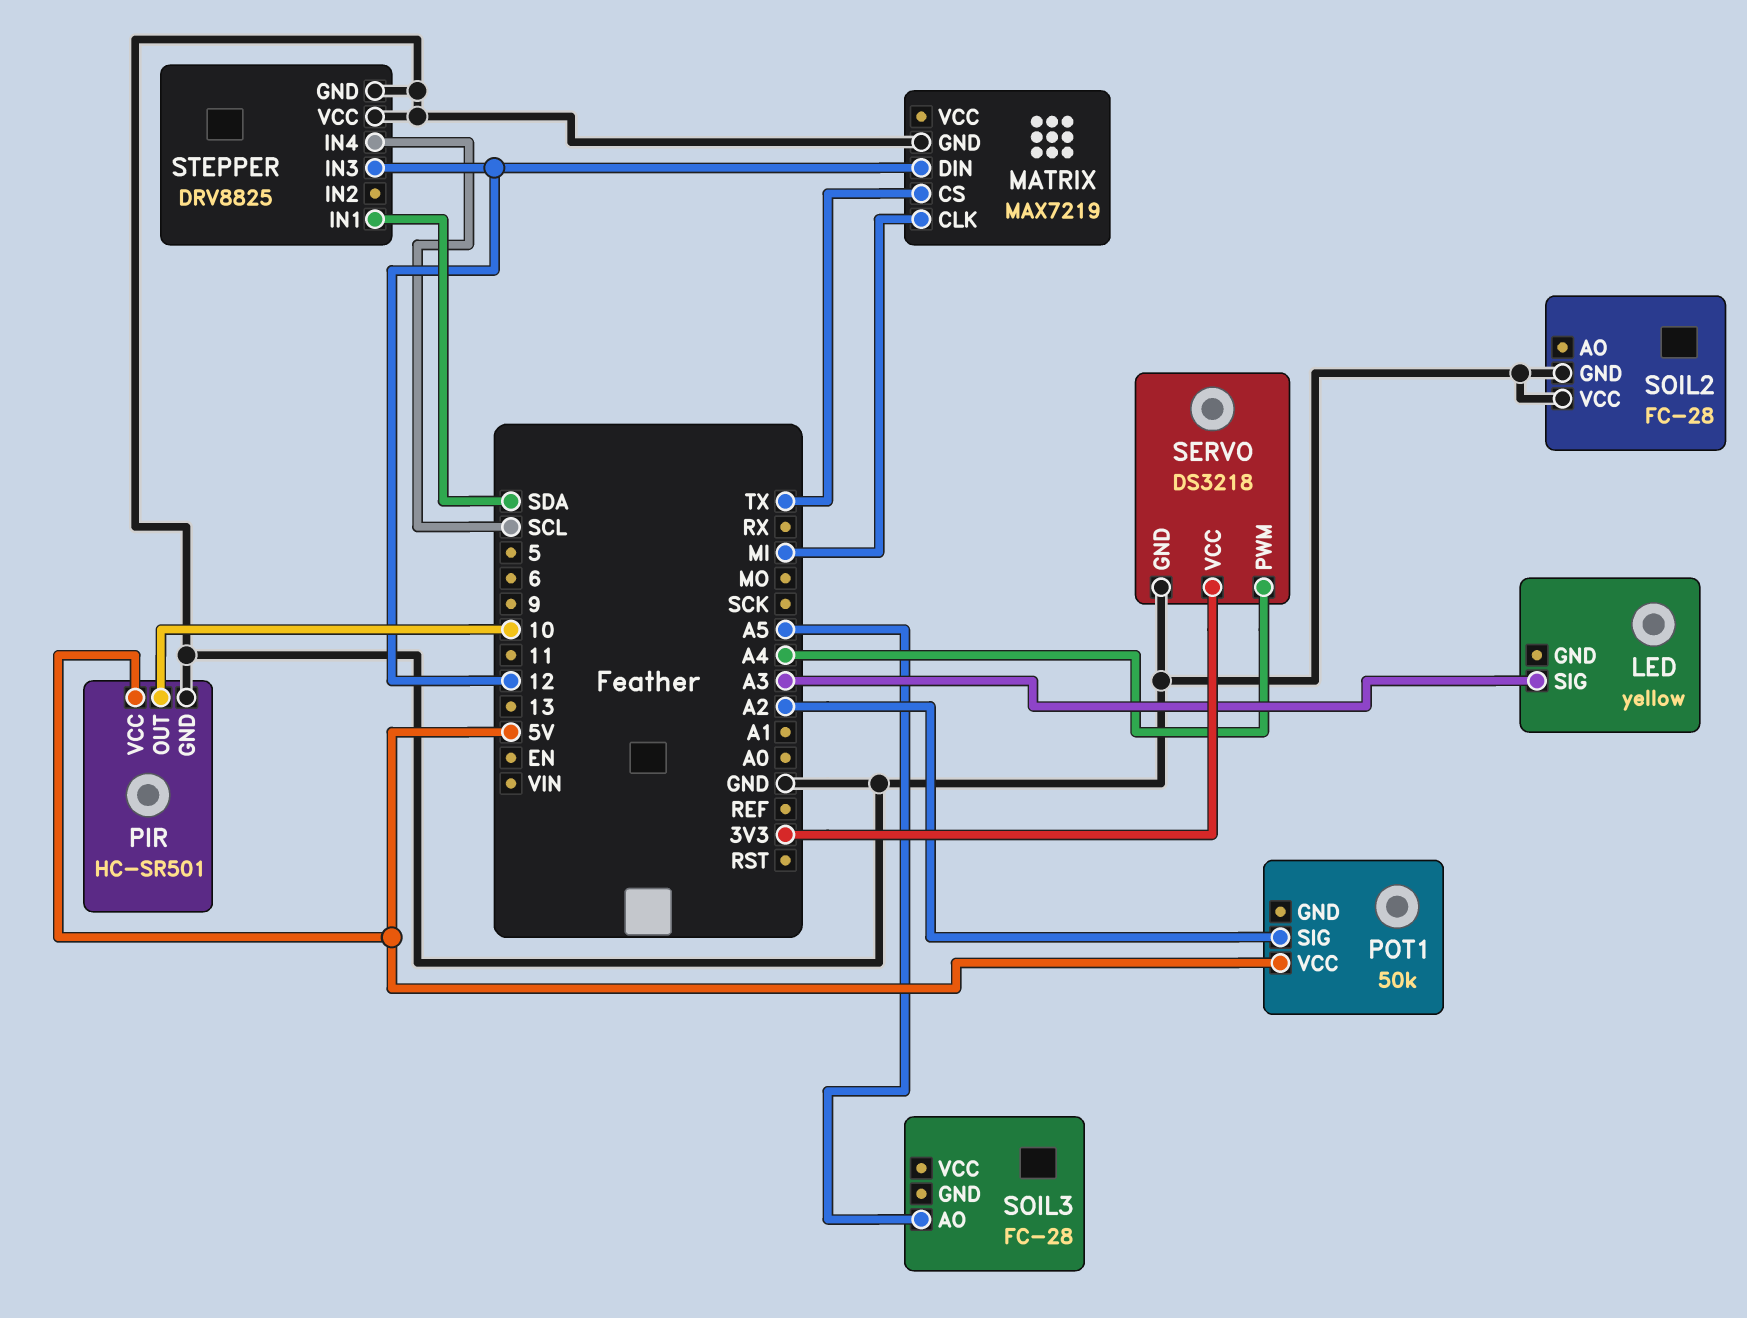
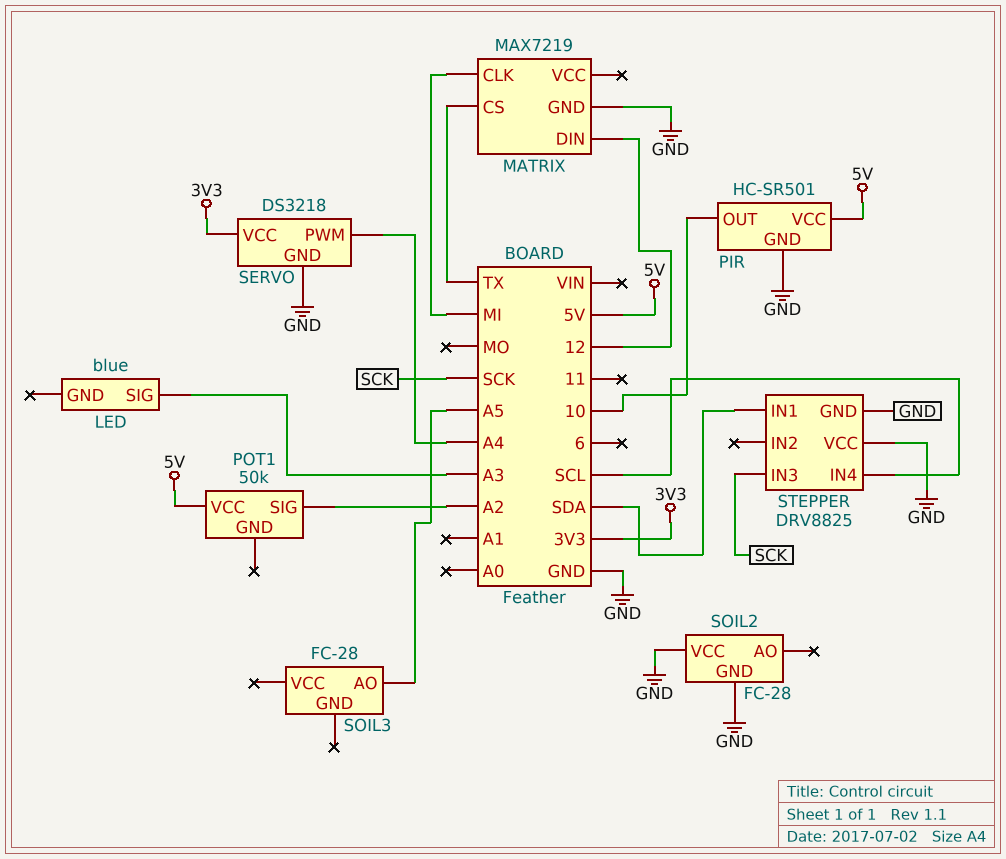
LED: yellow -> blue
STEPPER pin IN3: 12 -> SCK

